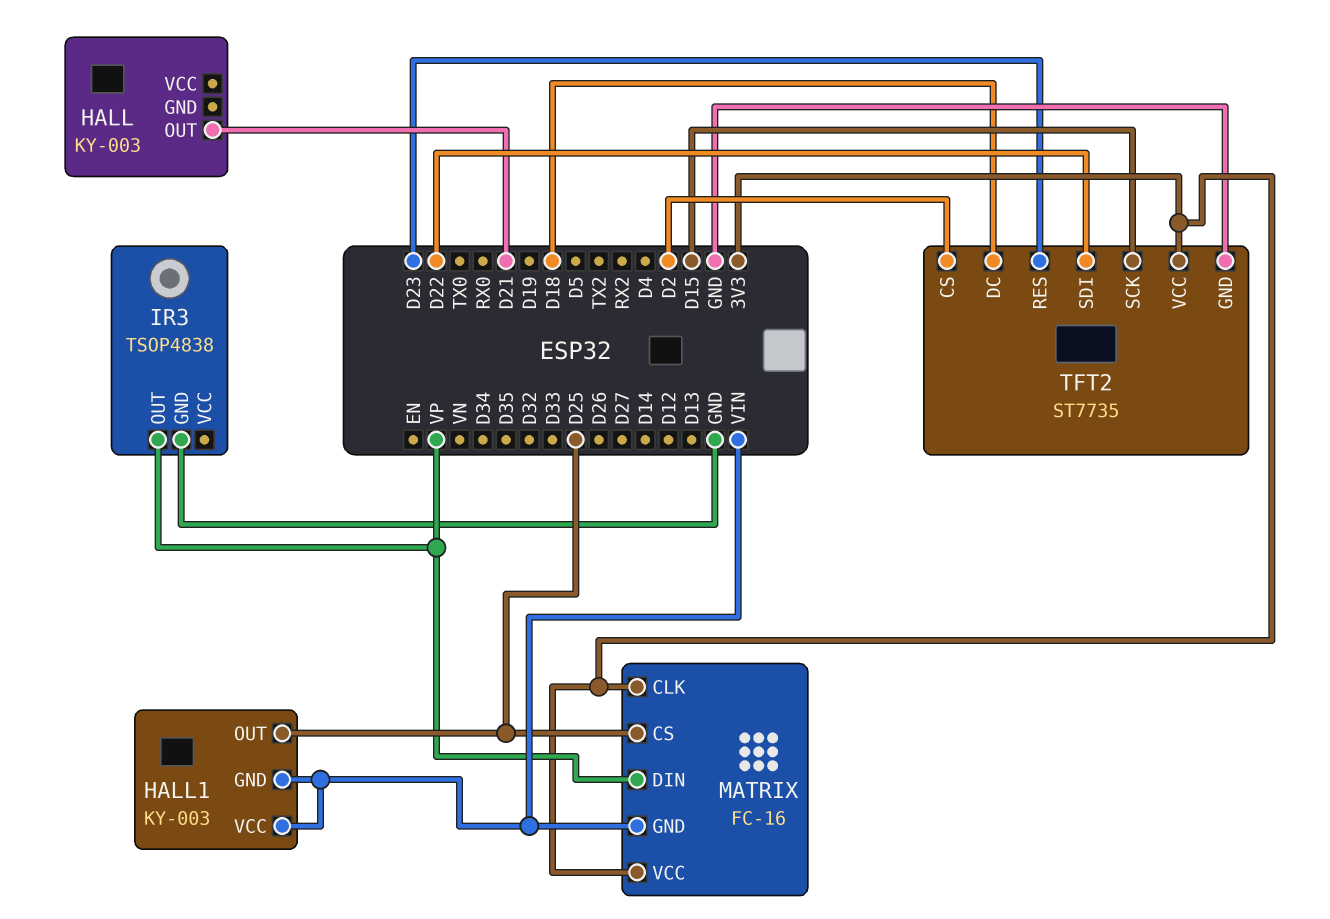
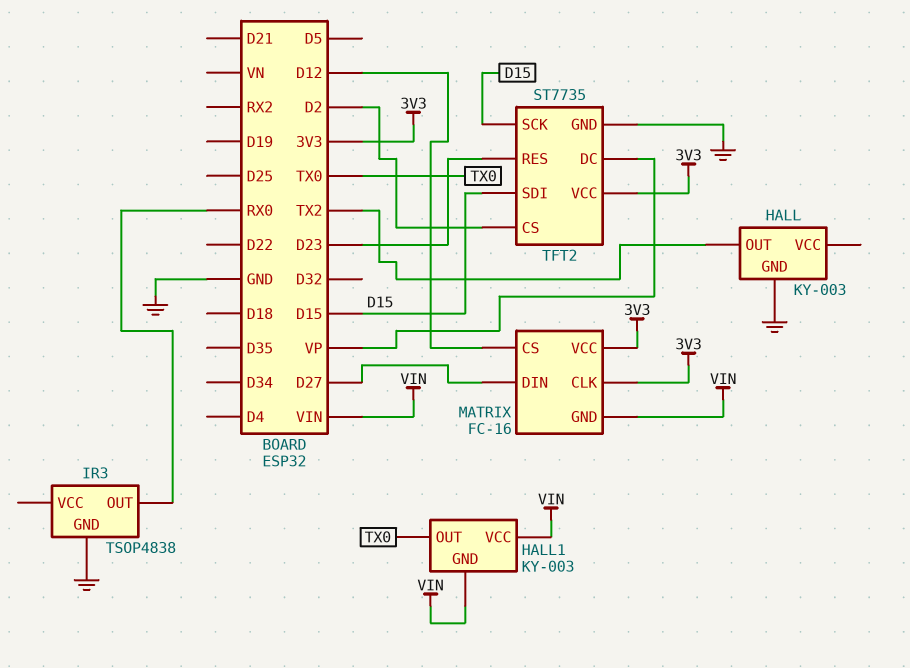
HALL pin GND: none -> GND
HALL pin OUT: D21 -> TX2
HALL1 pin OUT: D25 -> TX0
IR3 pin OUT: VP -> RX0
MATRIX pin CS: D25 -> D12
MATRIX pin DIN: VP -> D27
TFT2 pin DC: D18 -> VP
TFT2 pin SDI: D22 -> D15

